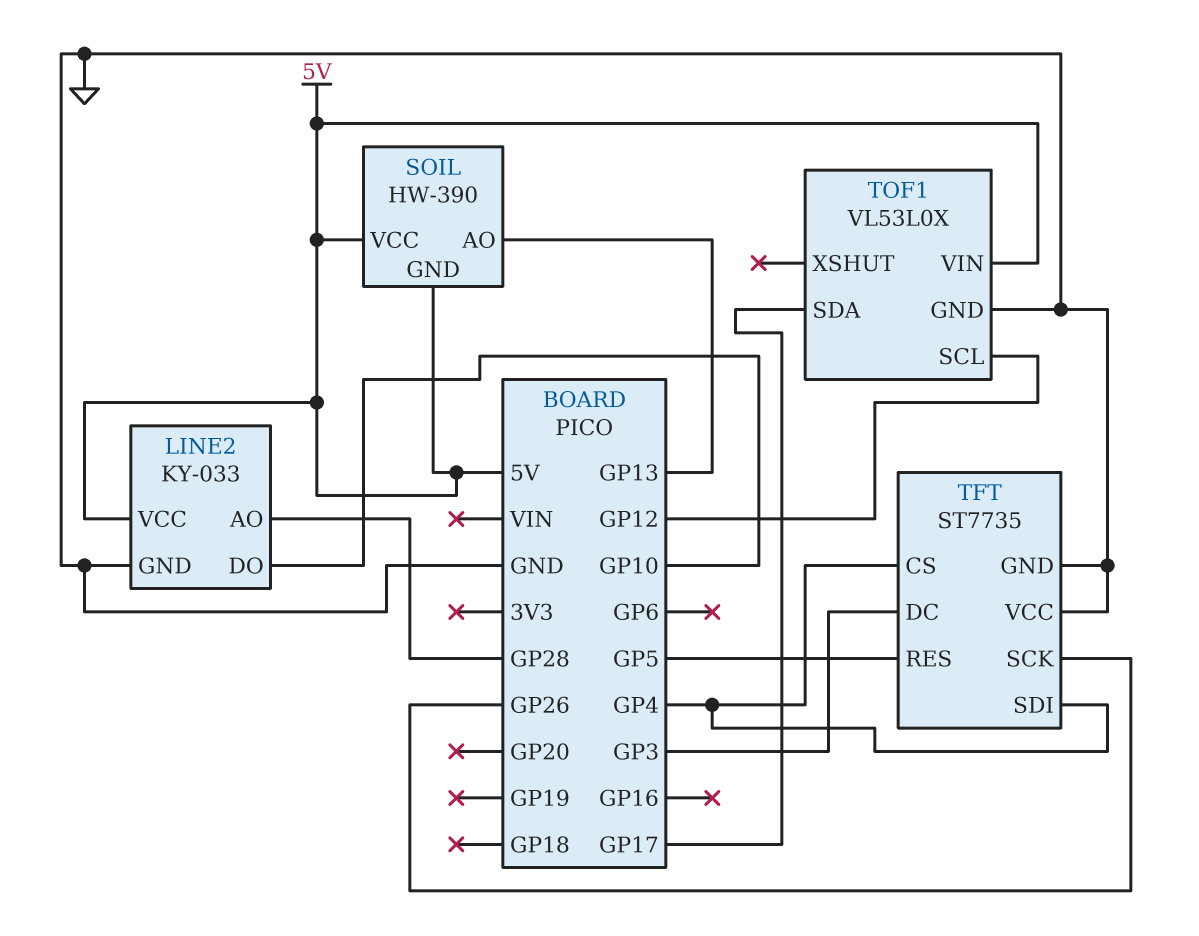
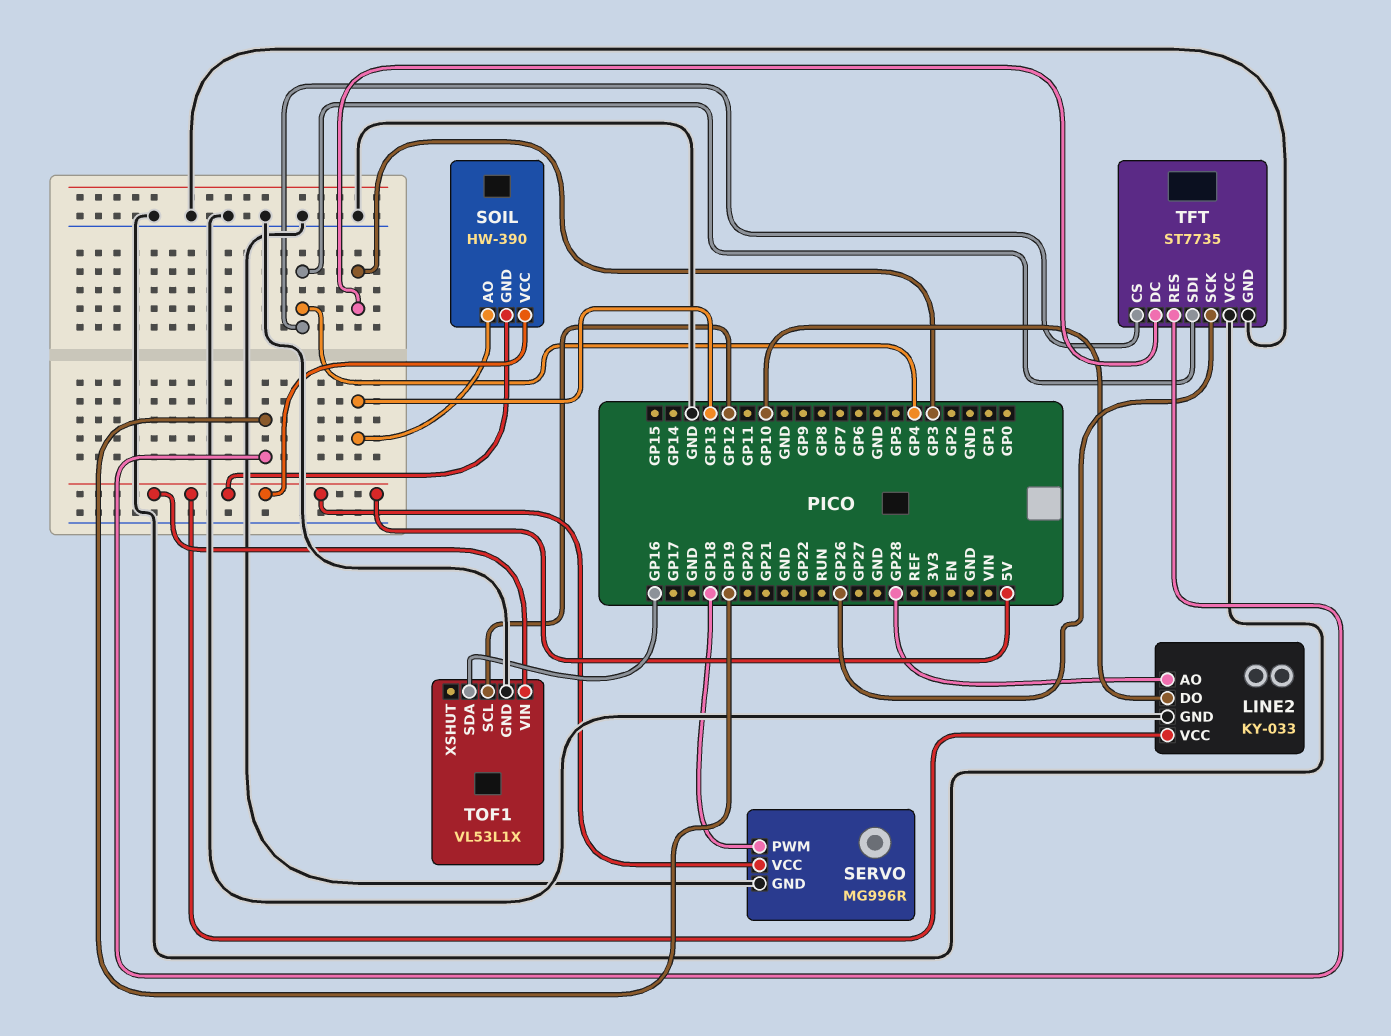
SERVO: none -> MG996R
SERVO pin GND: none -> GND
SERVO pin PWM: none -> GP18
SERVO pin VCC: none -> 5V
TFT pin RES: GP5 -> GP19
TOF1: VL53L0X -> VL53L1X
TOF1 pin SDA: GP17 -> GP16

